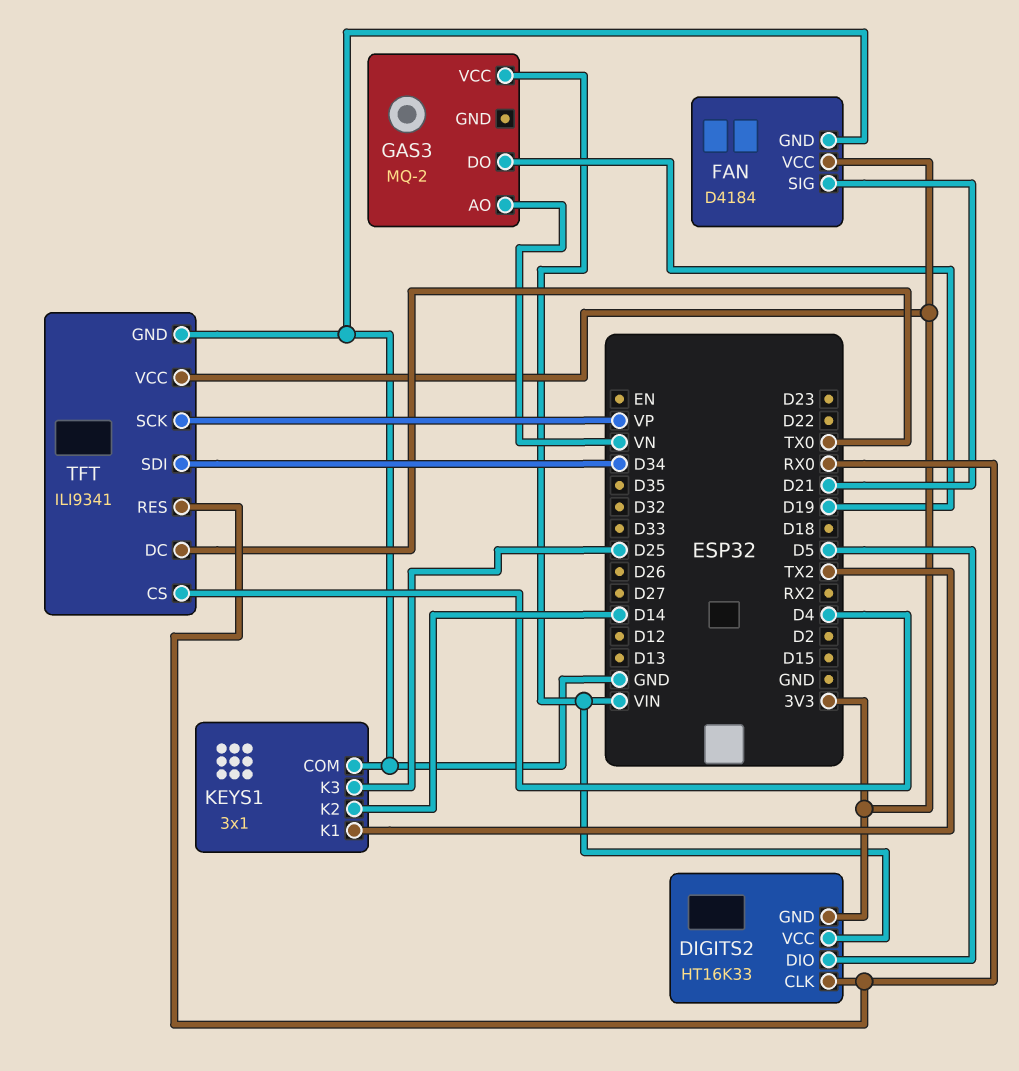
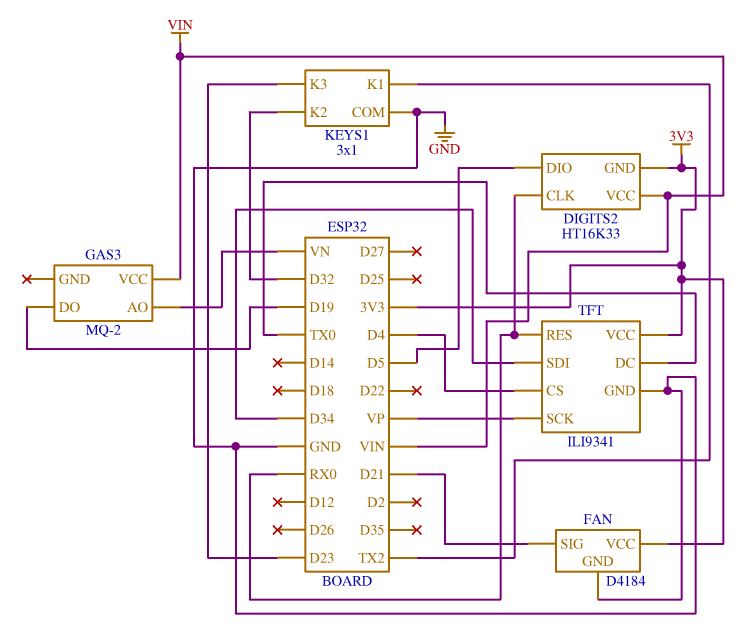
KEYS1 pin K2: D14 -> D32
KEYS1 pin K3: D25 -> D23

